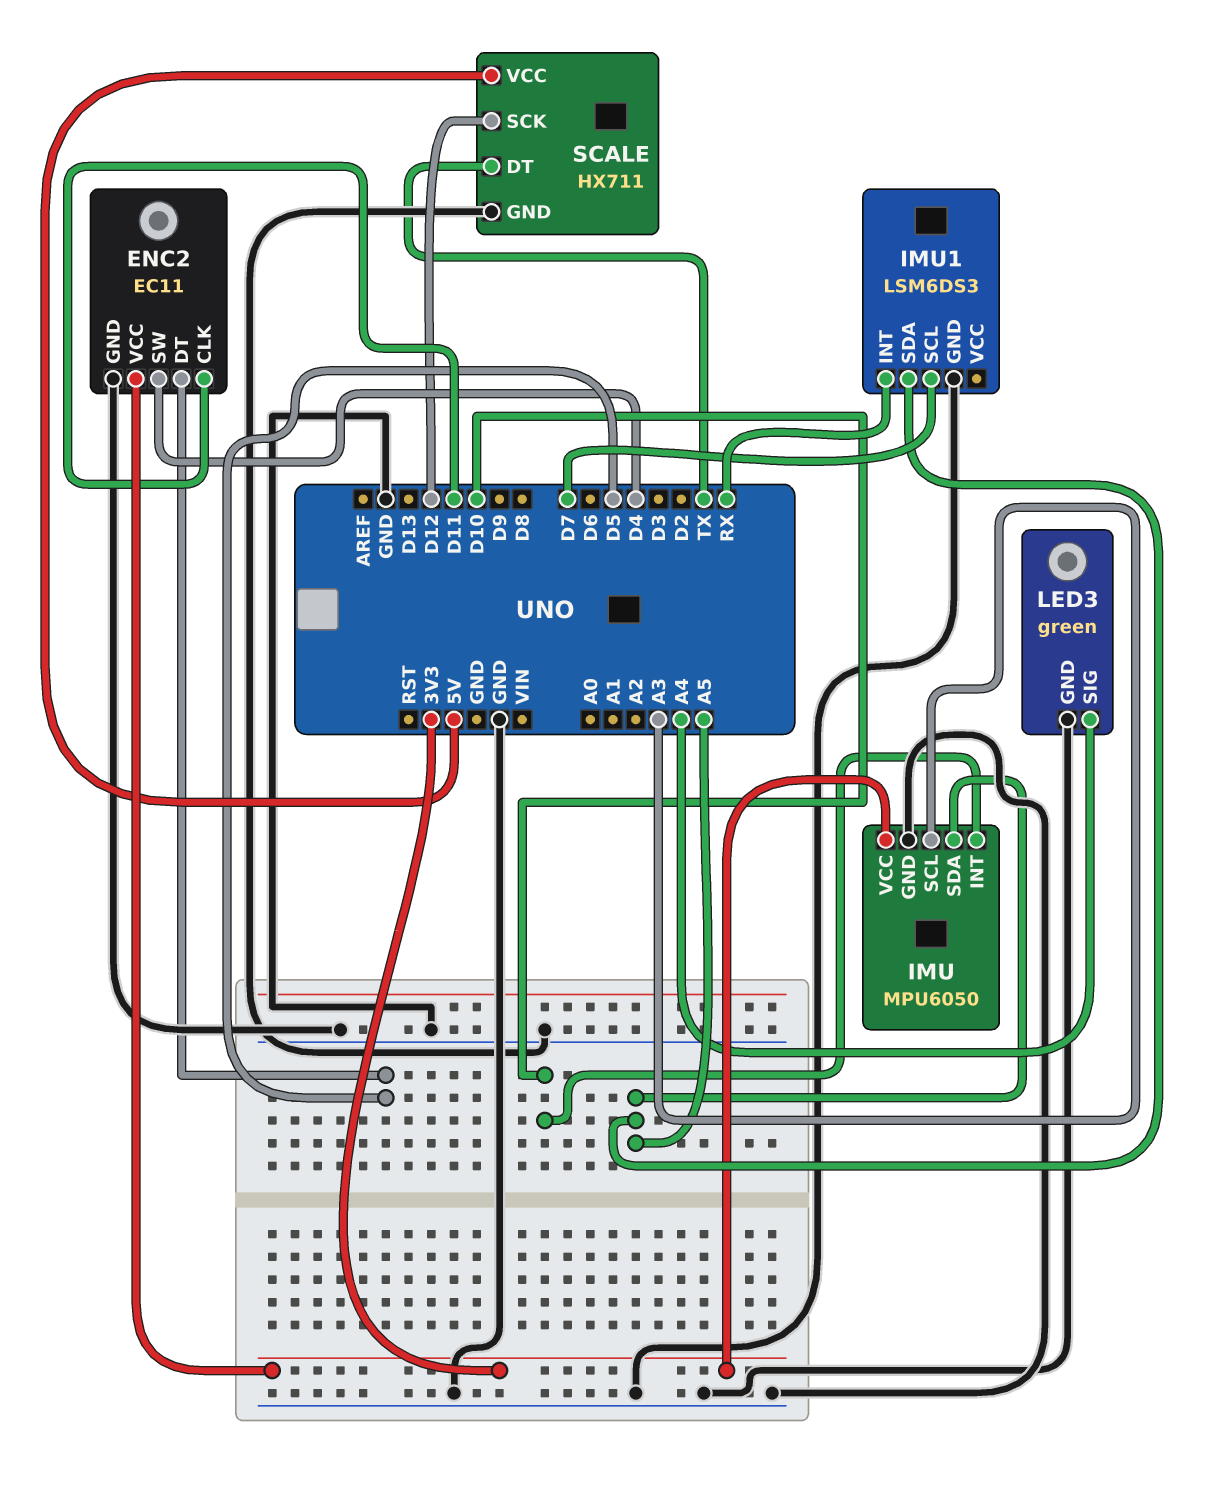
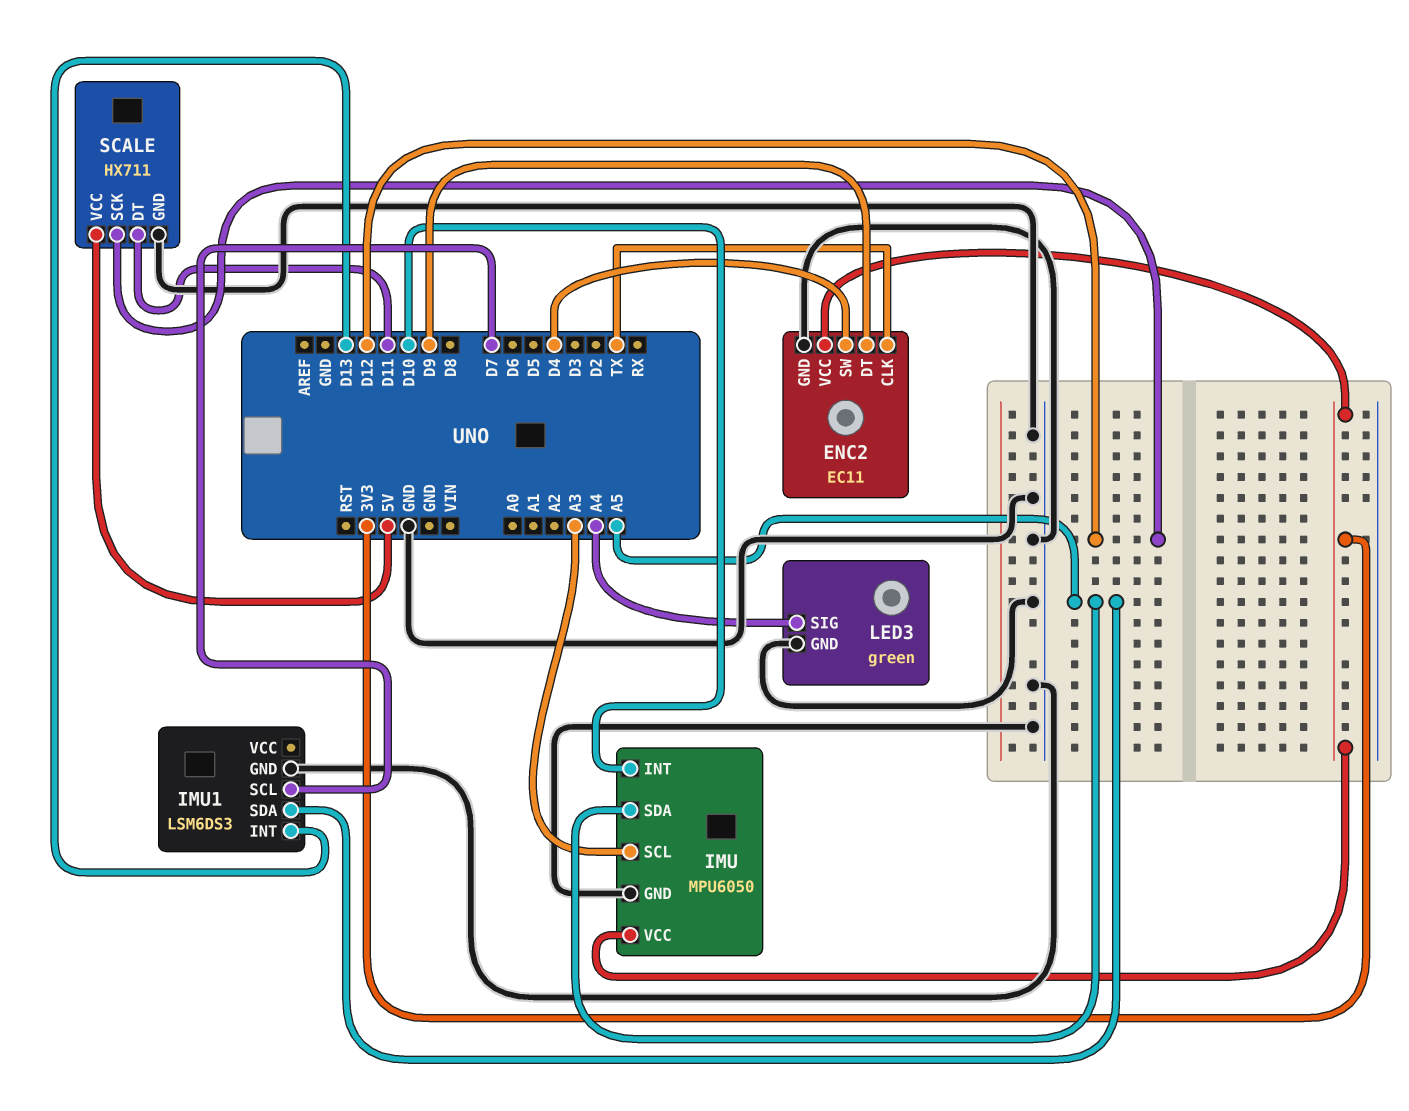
ENC2 pin CLK: D11 -> TX
ENC2 pin DT: D5 -> D9
IMU1 pin INT: RX -> D13
SCALE pin DT: TX -> D11

